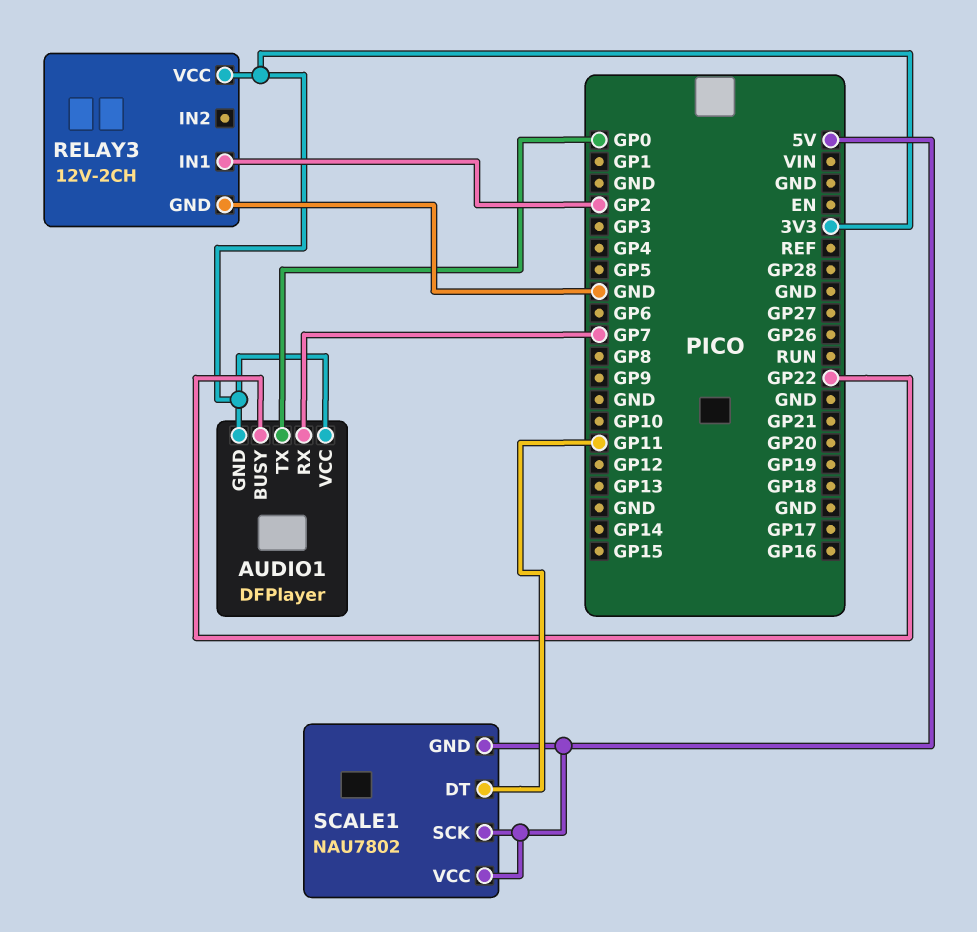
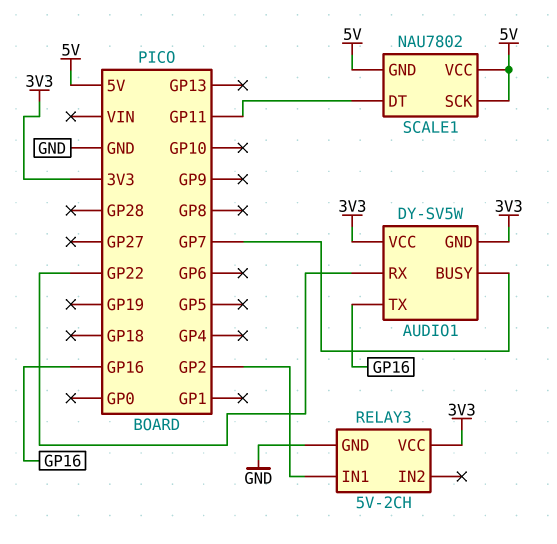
AUDIO1: DFPlayer -> DY-SV5W
AUDIO1 pin BUSY: GP22 -> GP7
AUDIO1 pin RX: GP7 -> GP22
AUDIO1 pin TX: GP0 -> GP16
RELAY3: 12V-2CH -> 5V-2CH

